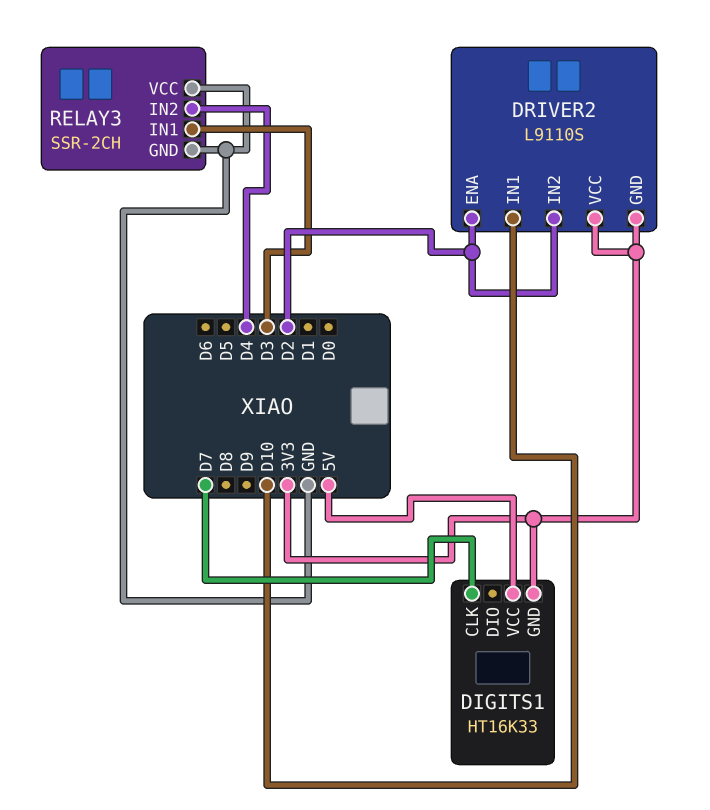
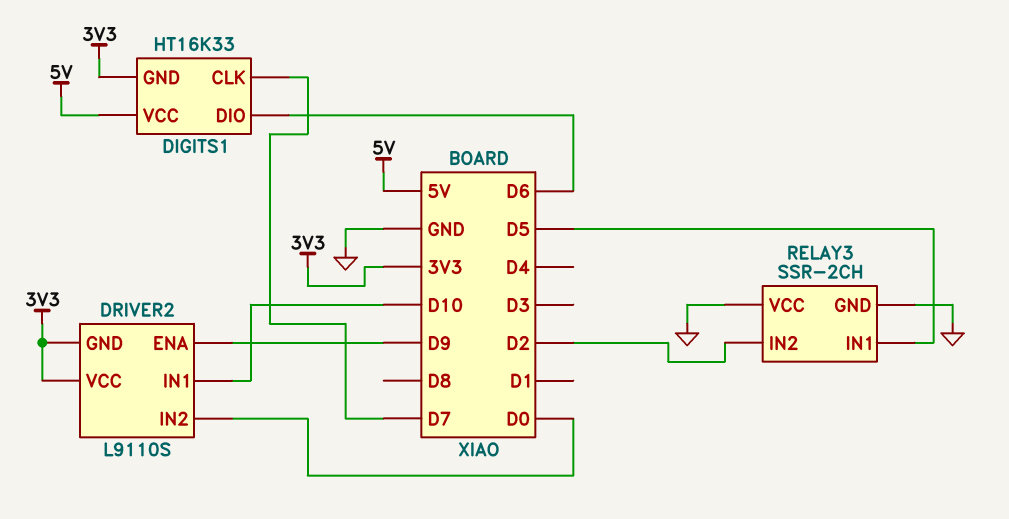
DIGITS1 pin DIO: none -> D6
DRIVER2 pin ENA: D2 -> D9
DRIVER2 pin IN2: D2 -> D0
RELAY3 pin IN1: D3 -> D5
RELAY3 pin IN2: D4 -> D2

